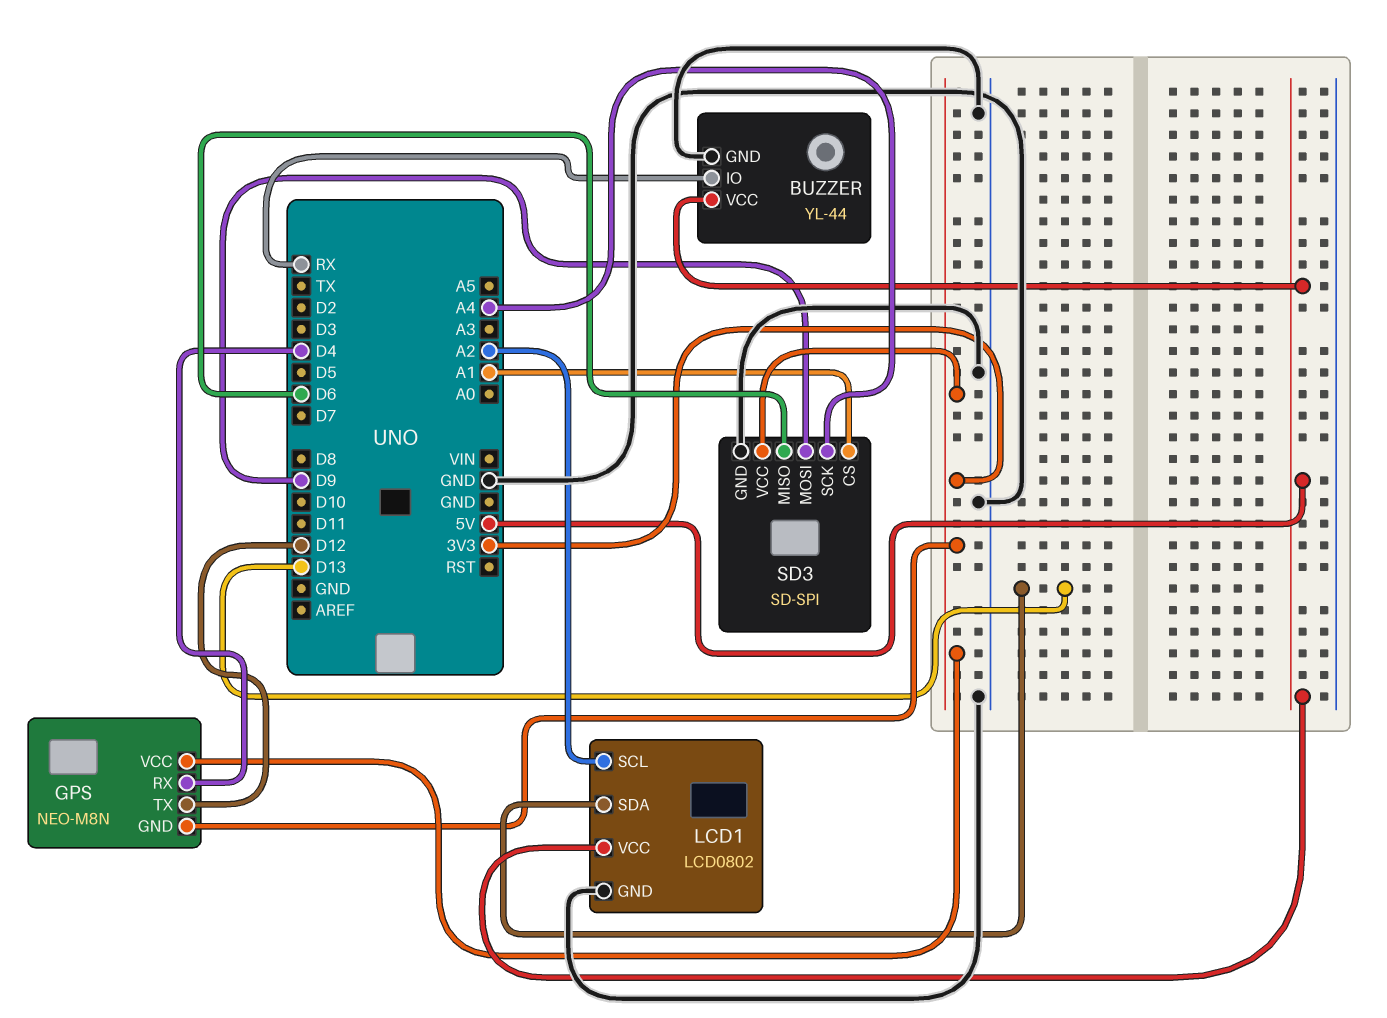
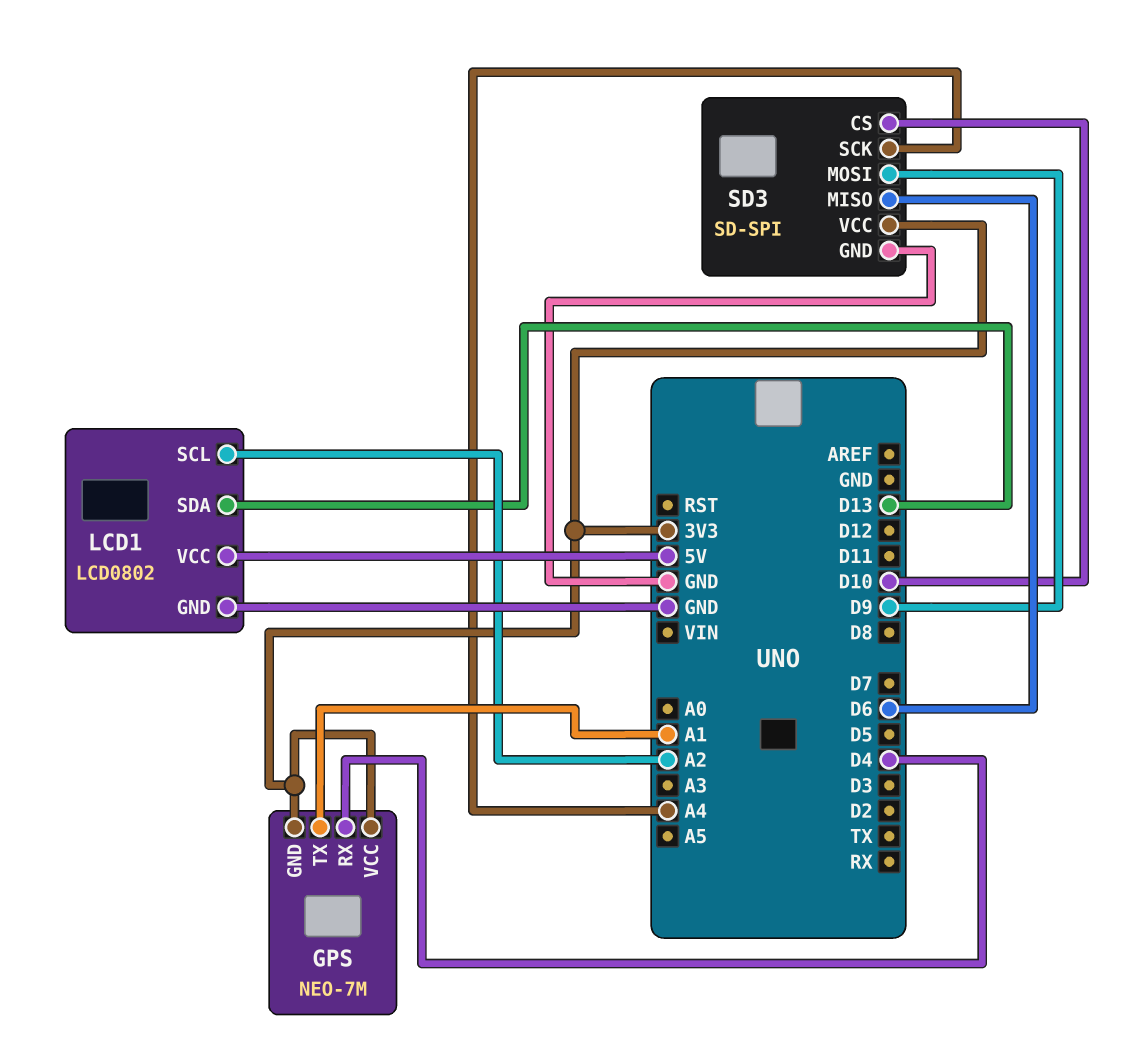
BUZZER: YL-44 -> none
BUZZER pin GND: GND -> none
BUZZER pin IO: RX -> none
BUZZER pin VCC: 5V -> none
GPS: NEO-M8N -> NEO-7M
GPS pin TX: D12 -> A1
SD3 pin CS: A1 -> D10

